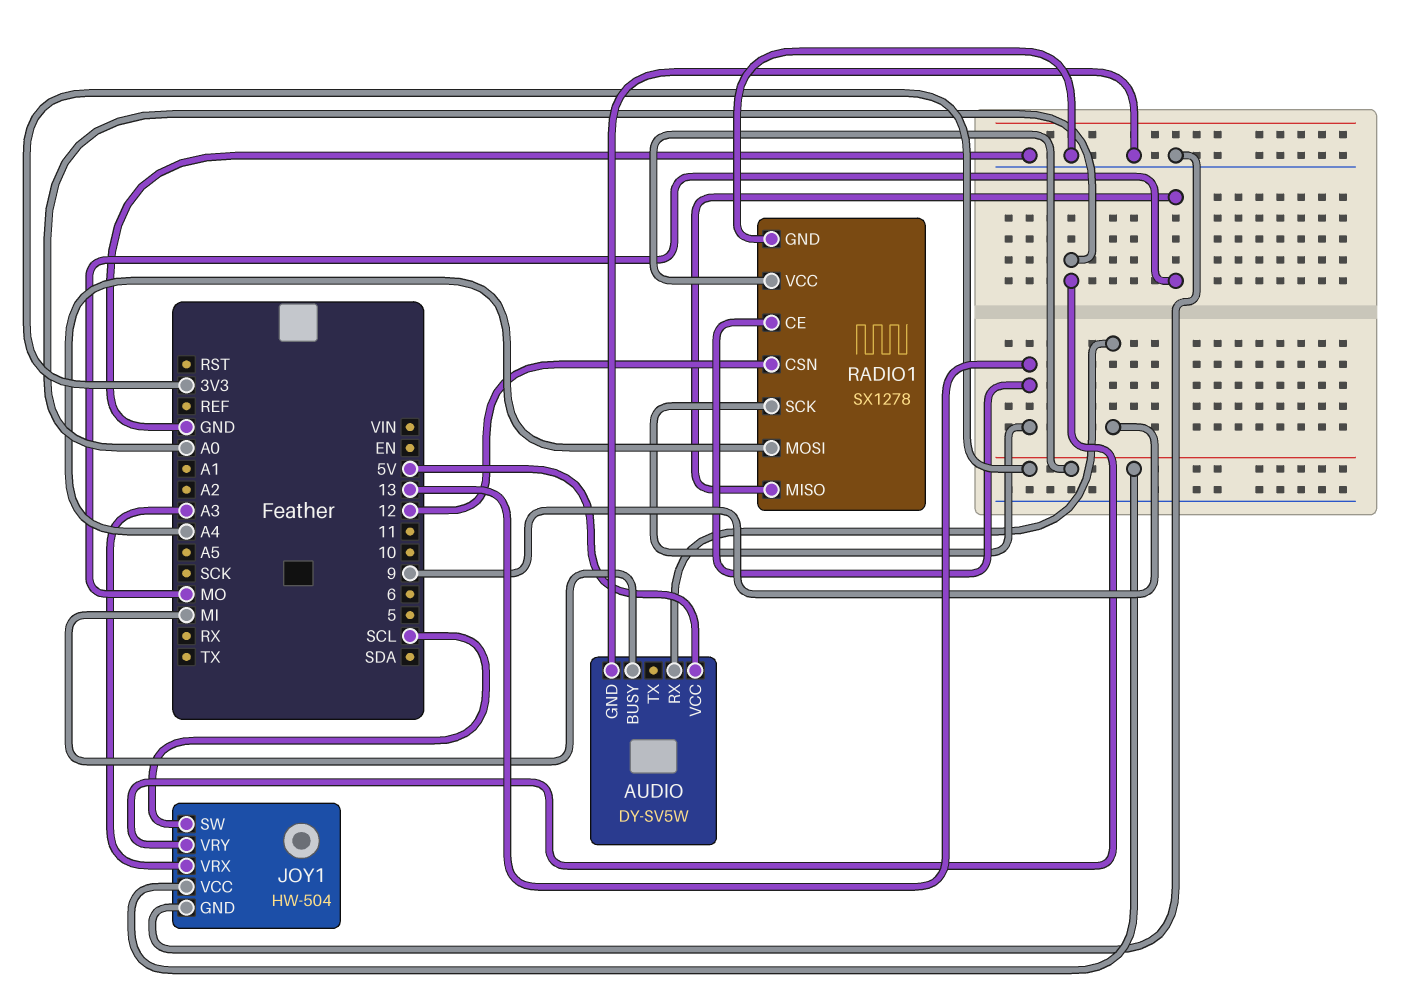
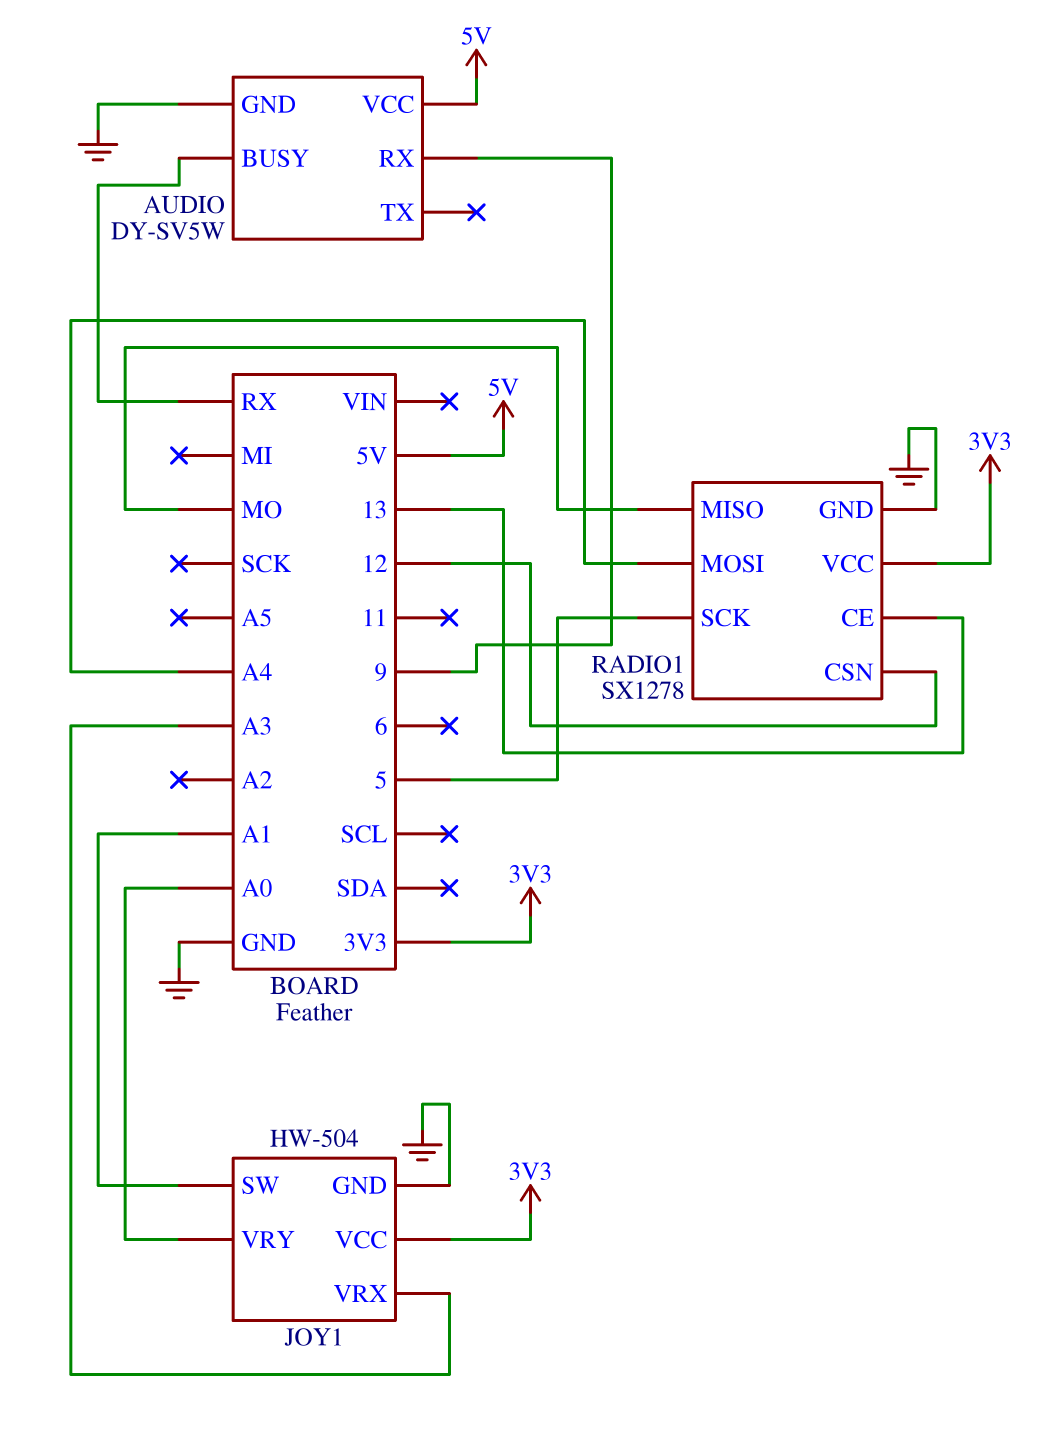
AUDIO pin BUSY: MI -> RX
JOY1 pin SW: SCL -> A1
RADIO1 pin SCK: 13 -> 5

